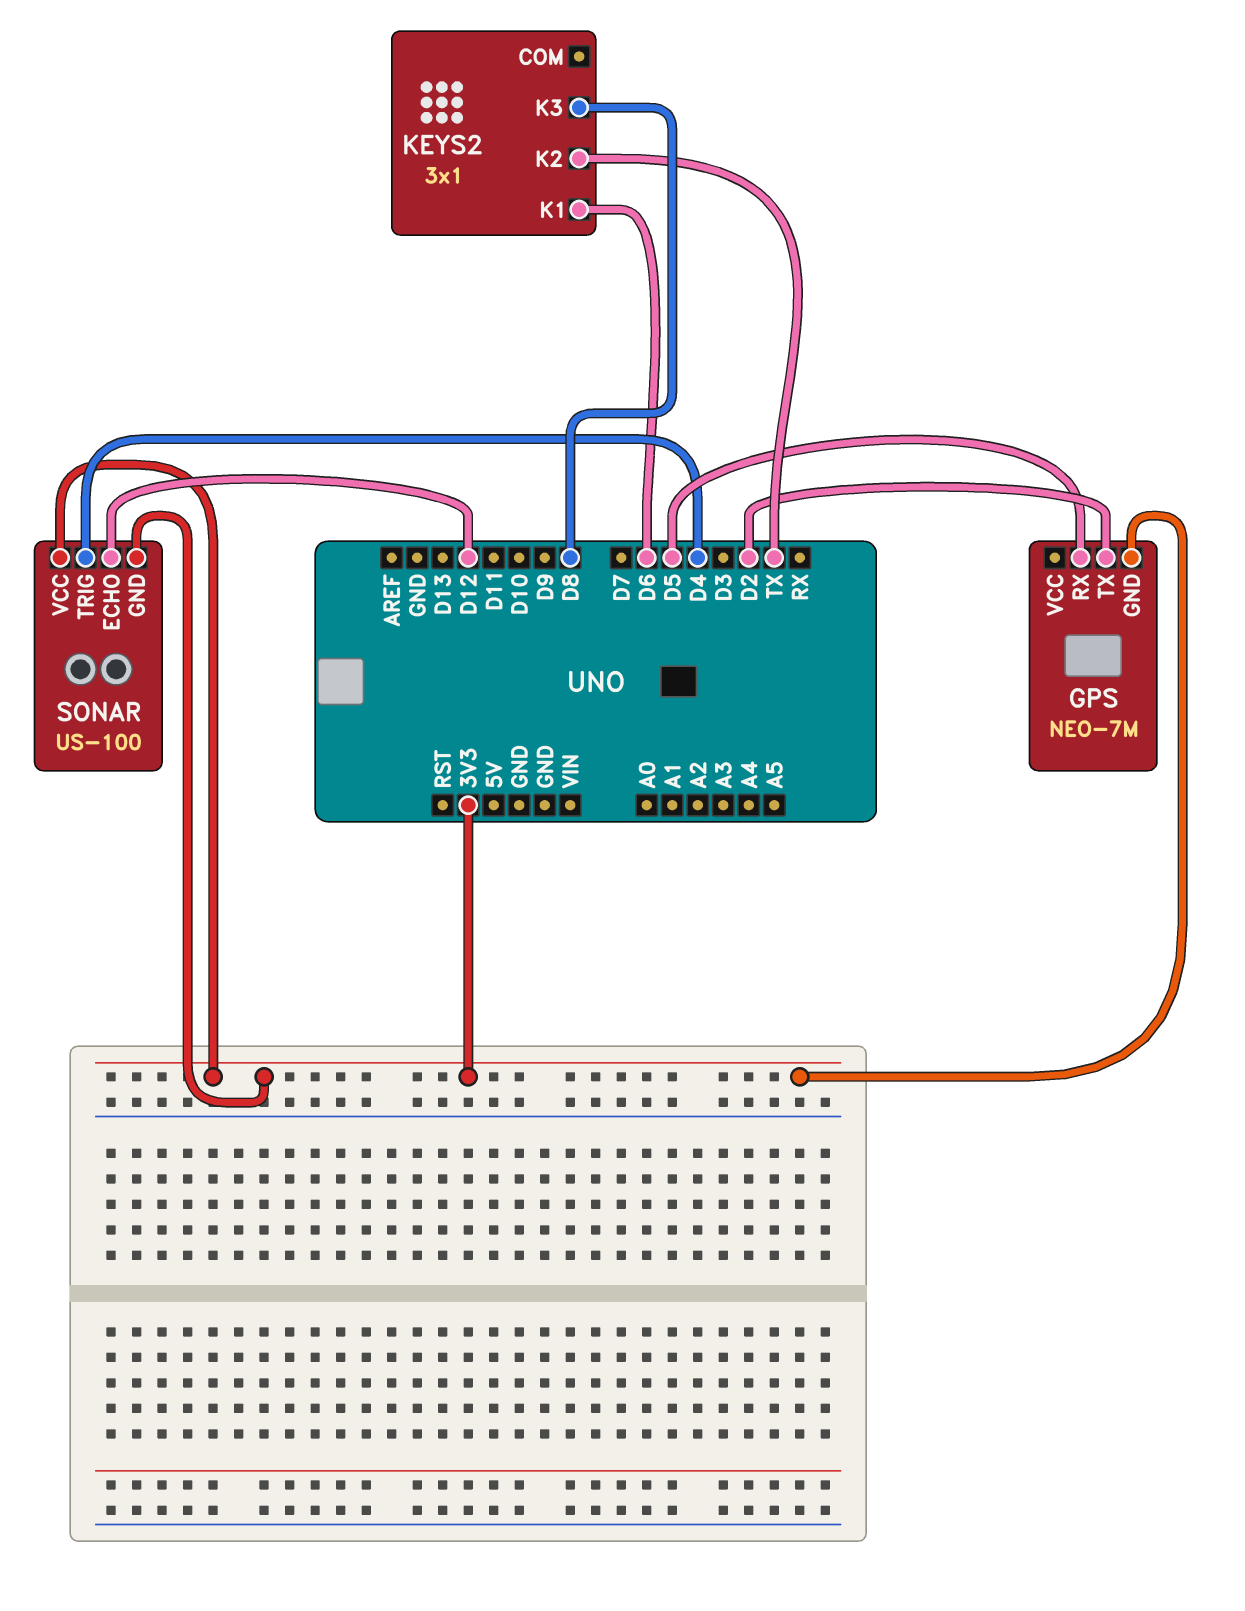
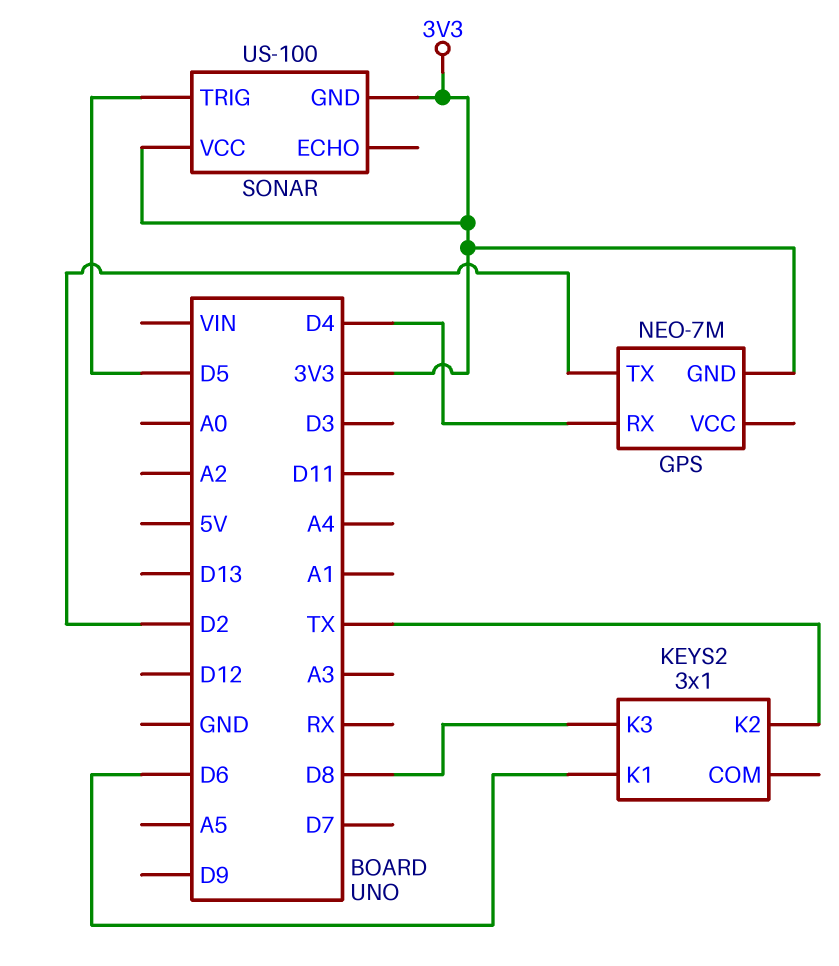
GPS pin RX: D5 -> D4
SONAR pin ECHO: D12 -> none
SONAR pin TRIG: D4 -> D5

